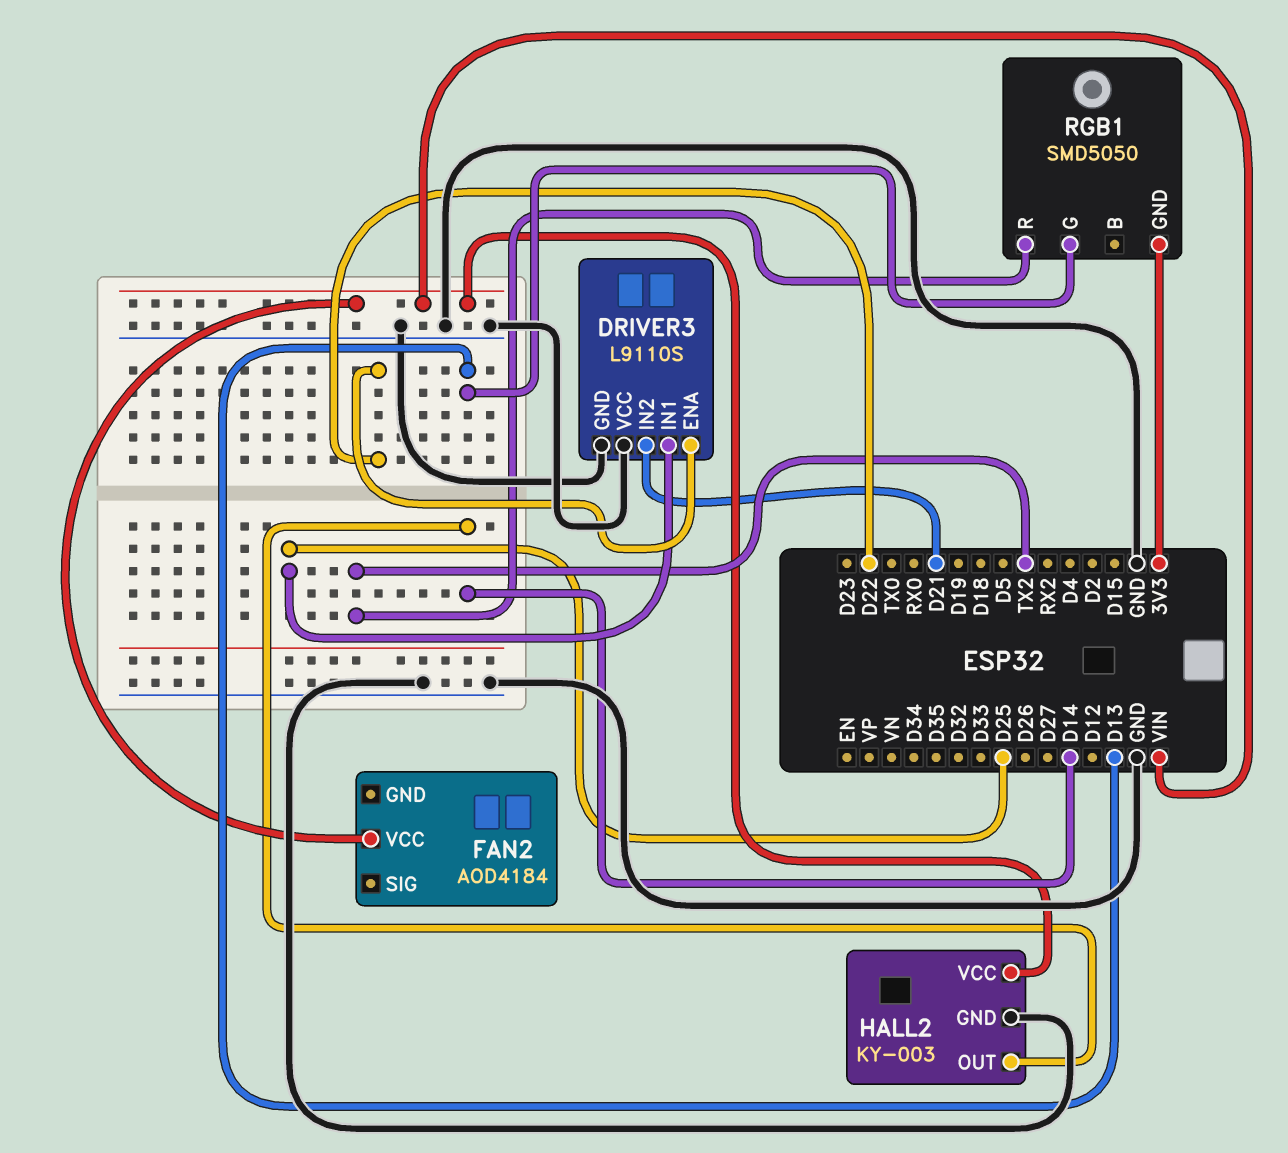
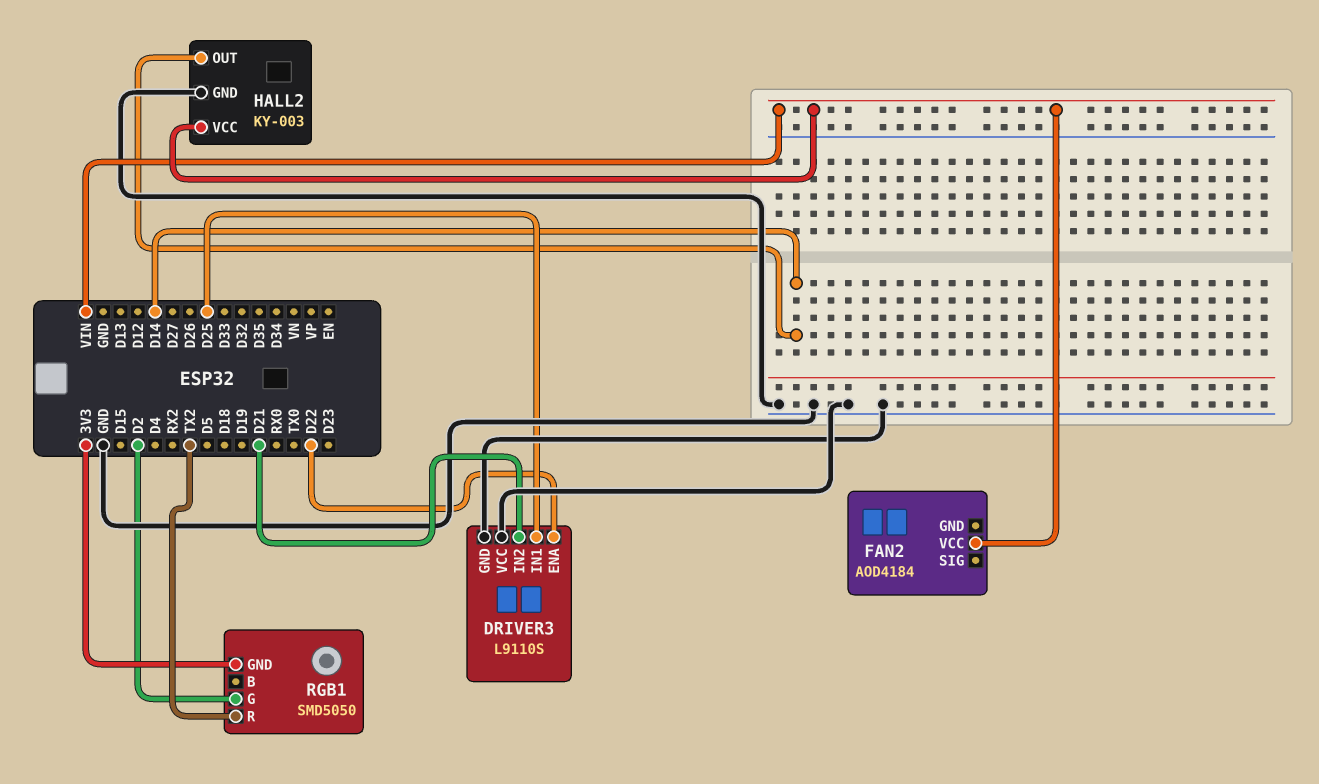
RGB1 pin G: D13 -> D2

